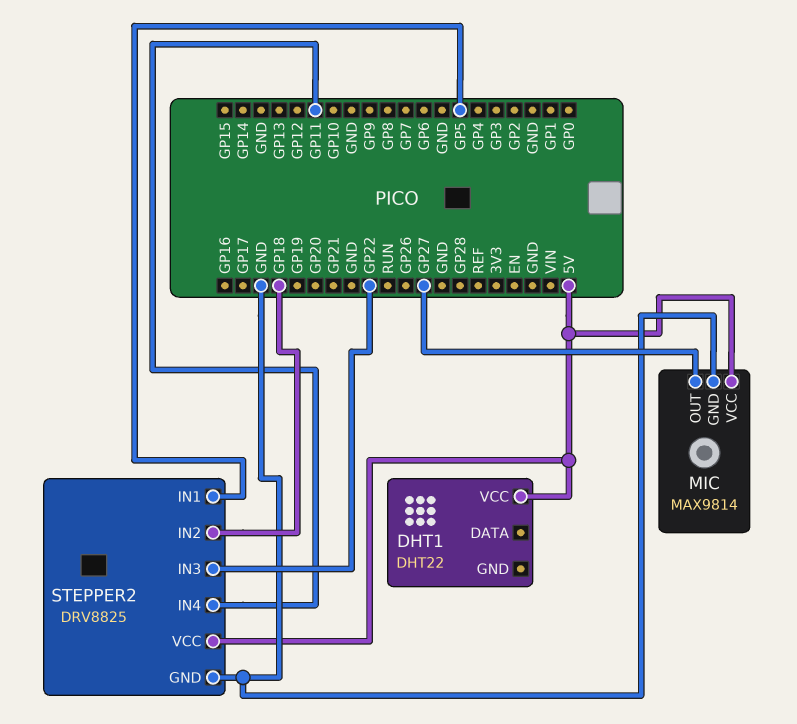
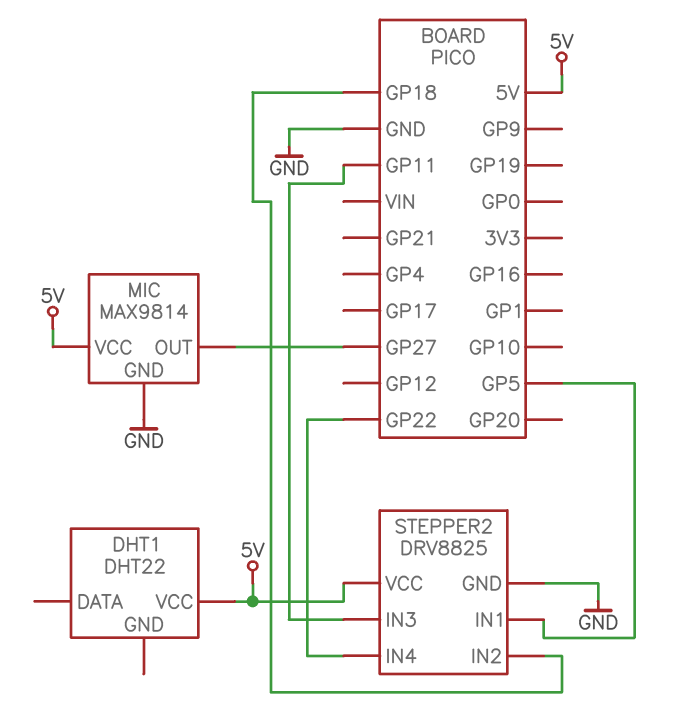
STEPPER2 pin IN3: GP22 -> GP11
STEPPER2 pin IN4: GP11 -> GP22

